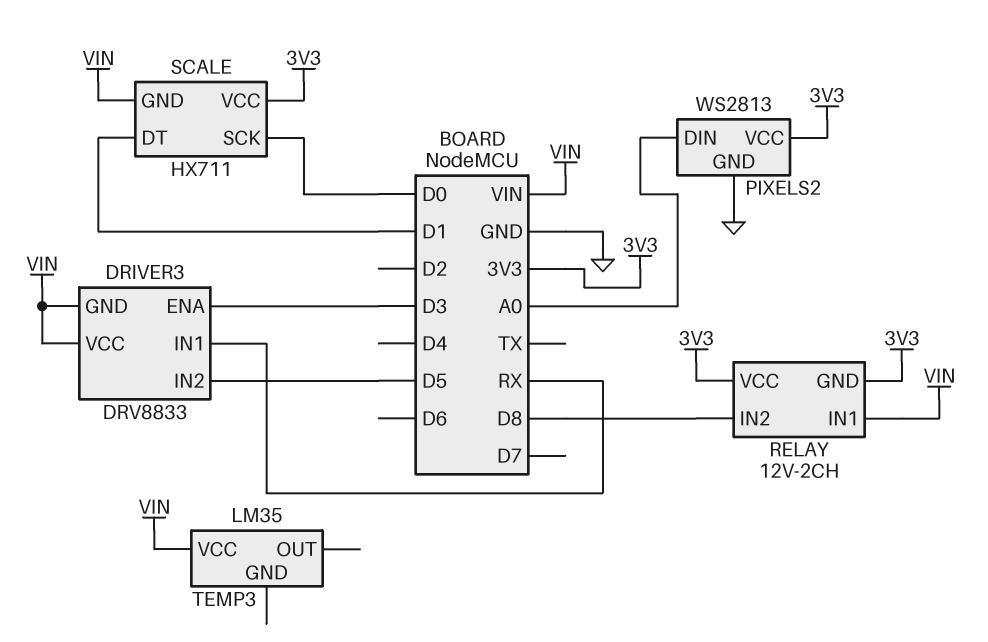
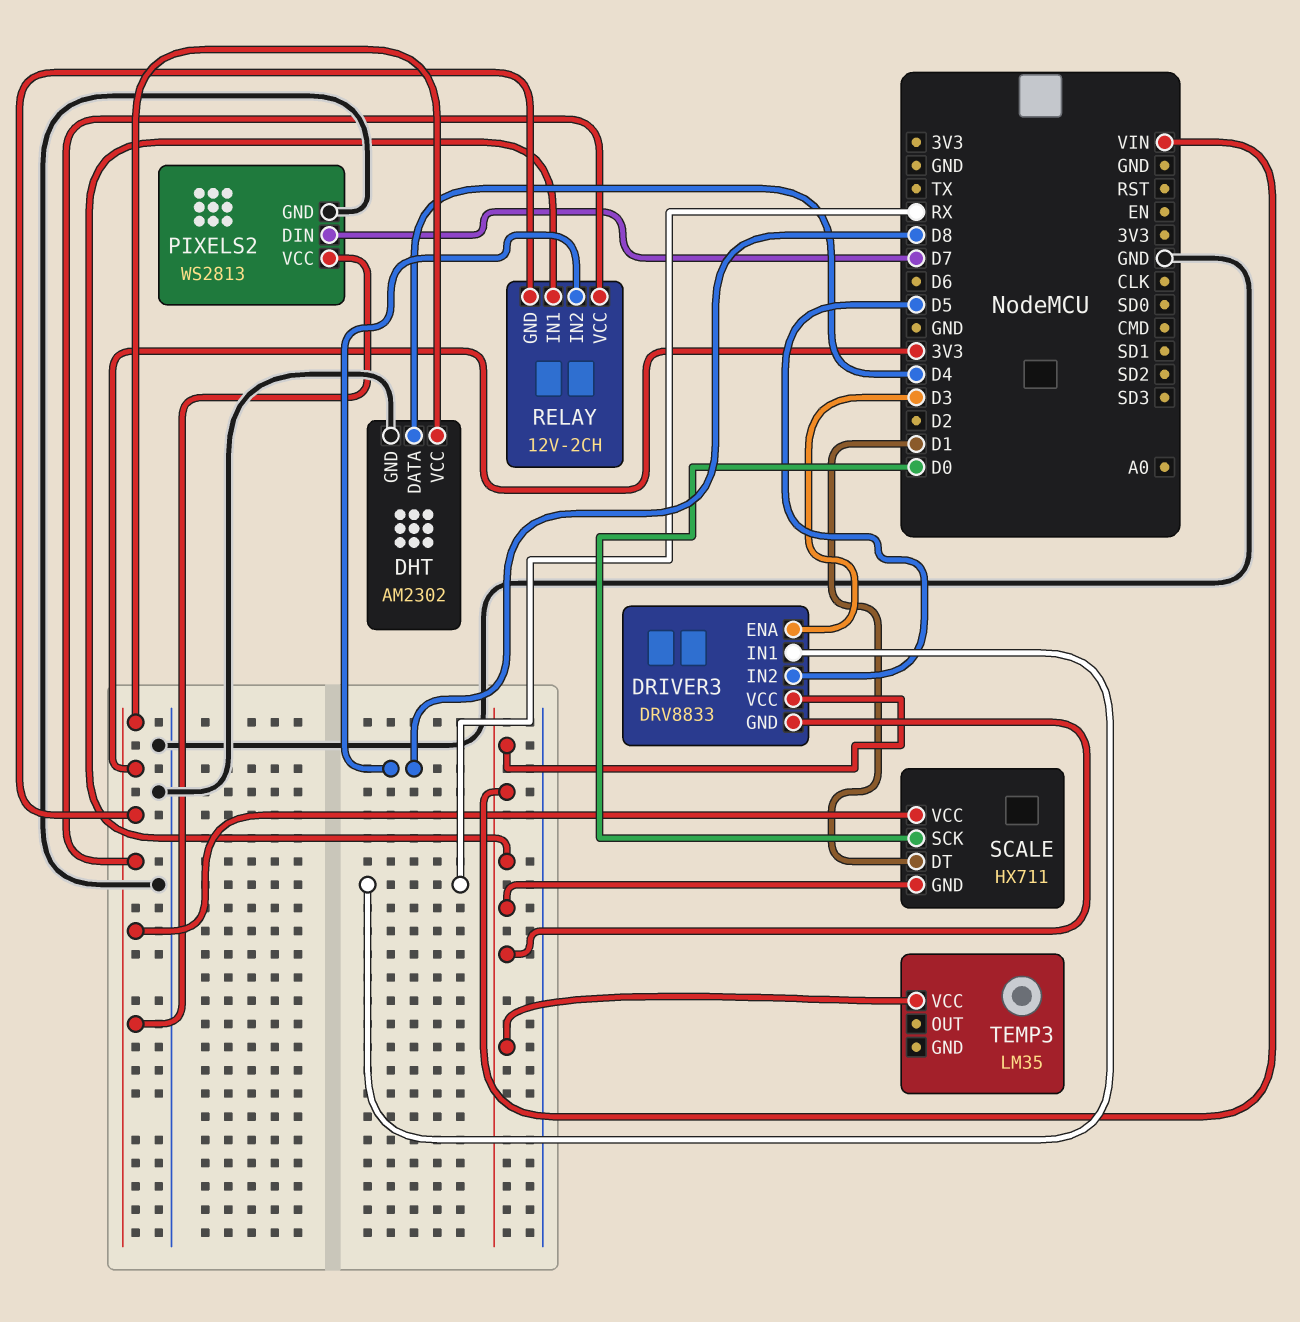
DHT: none -> AM2302
DHT pin DATA: none -> D4
DHT pin GND: none -> GND
DHT pin VCC: none -> 3V3
PIXELS2 pin DIN: A0 -> D7

